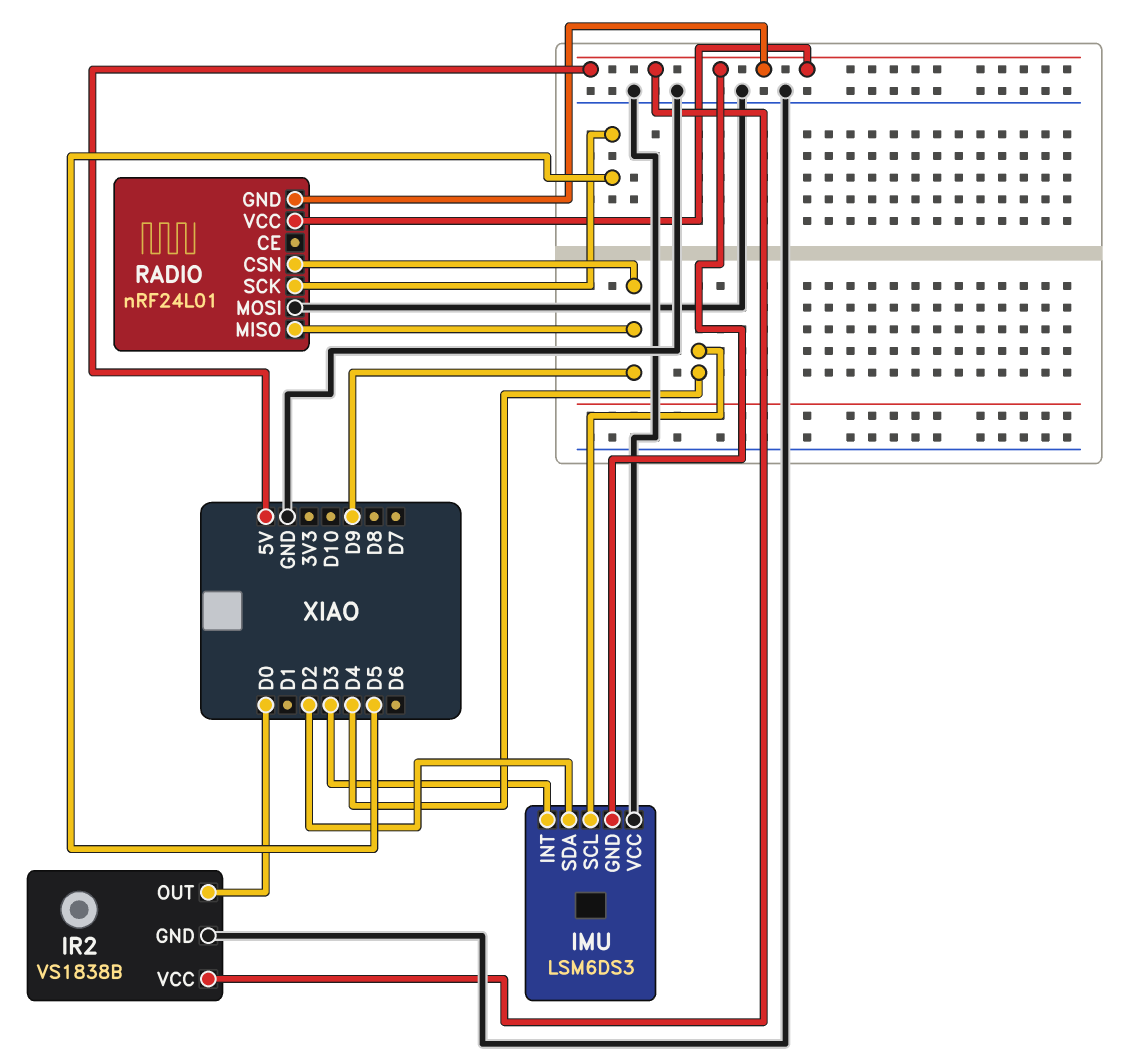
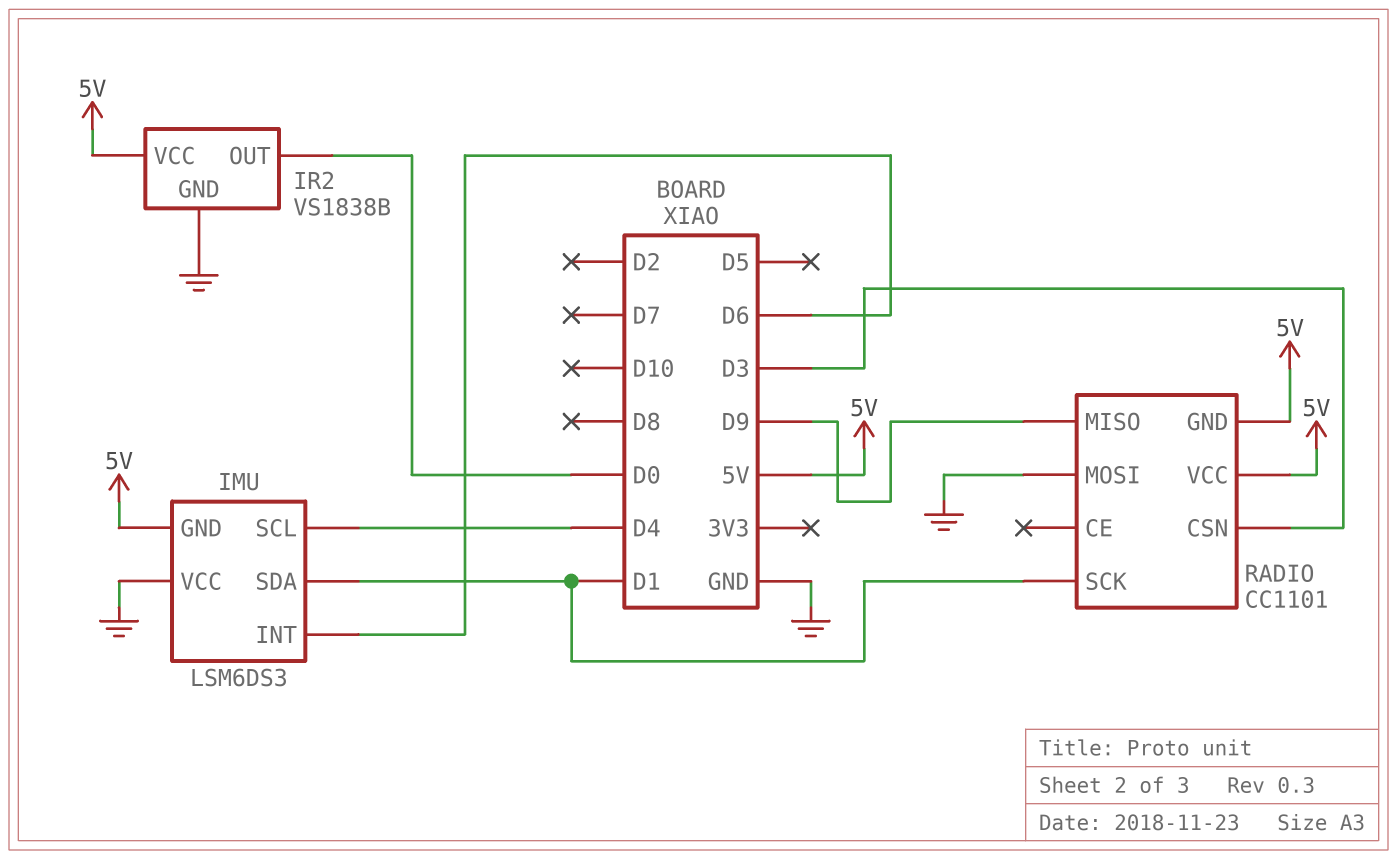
IMU pin INT: D3 -> D6
IMU pin SDA: D2 -> D1
RADIO: nRF24L01 -> CC1101
RADIO pin CSN: D9 -> D3
RADIO pin SCK: D5 -> D1

